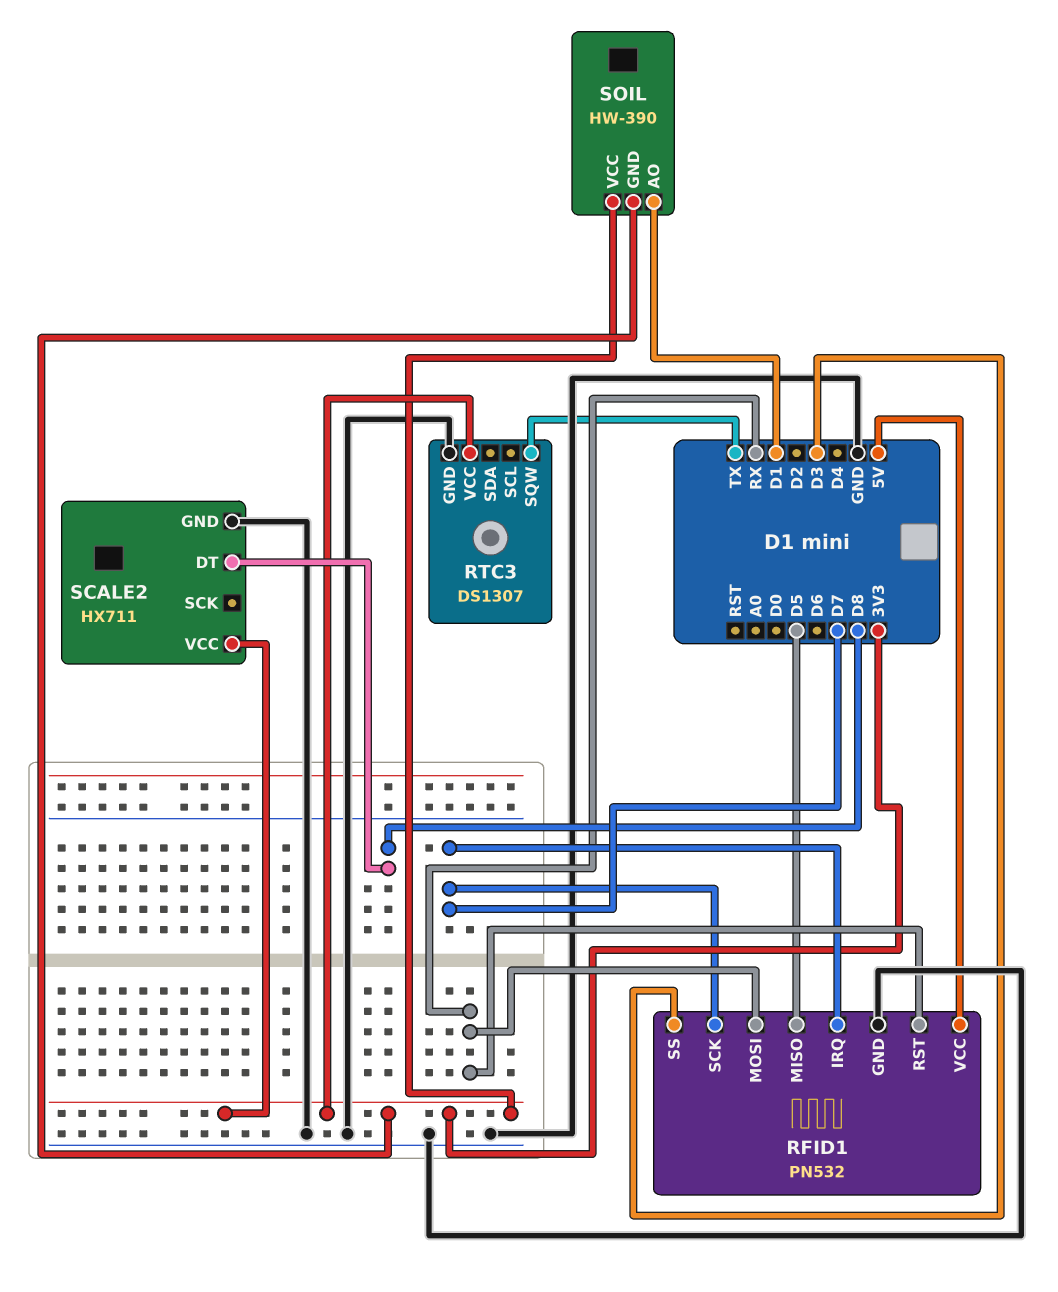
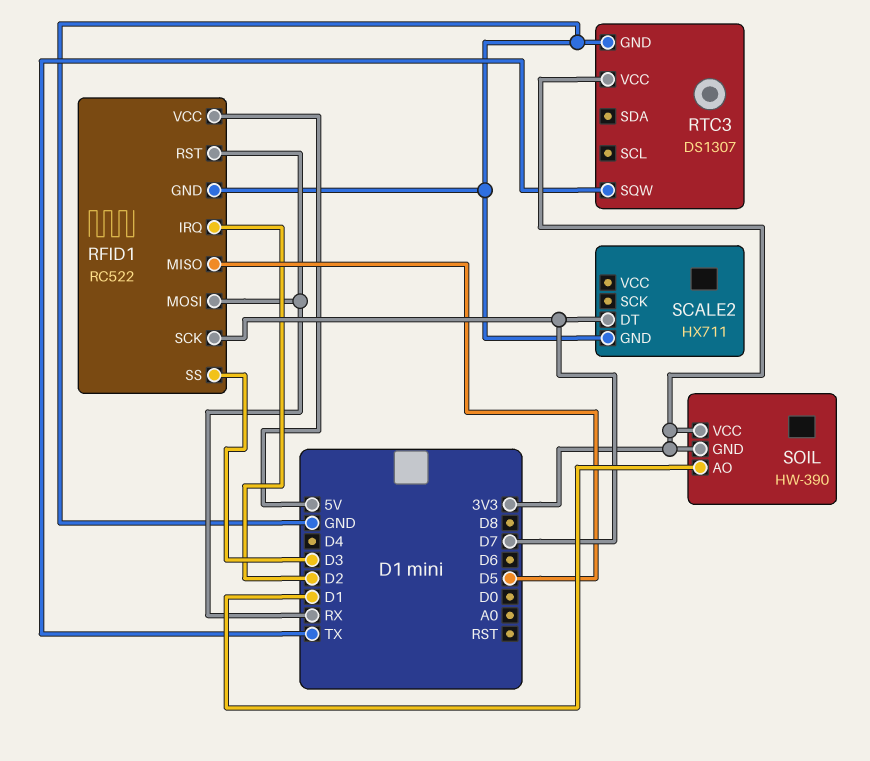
RFID1: PN532 -> RC522
RFID1 pin IRQ: D7 -> D2
SCALE2 pin DT: D8 -> D7
SCALE2 pin VCC: 3V3 -> none

